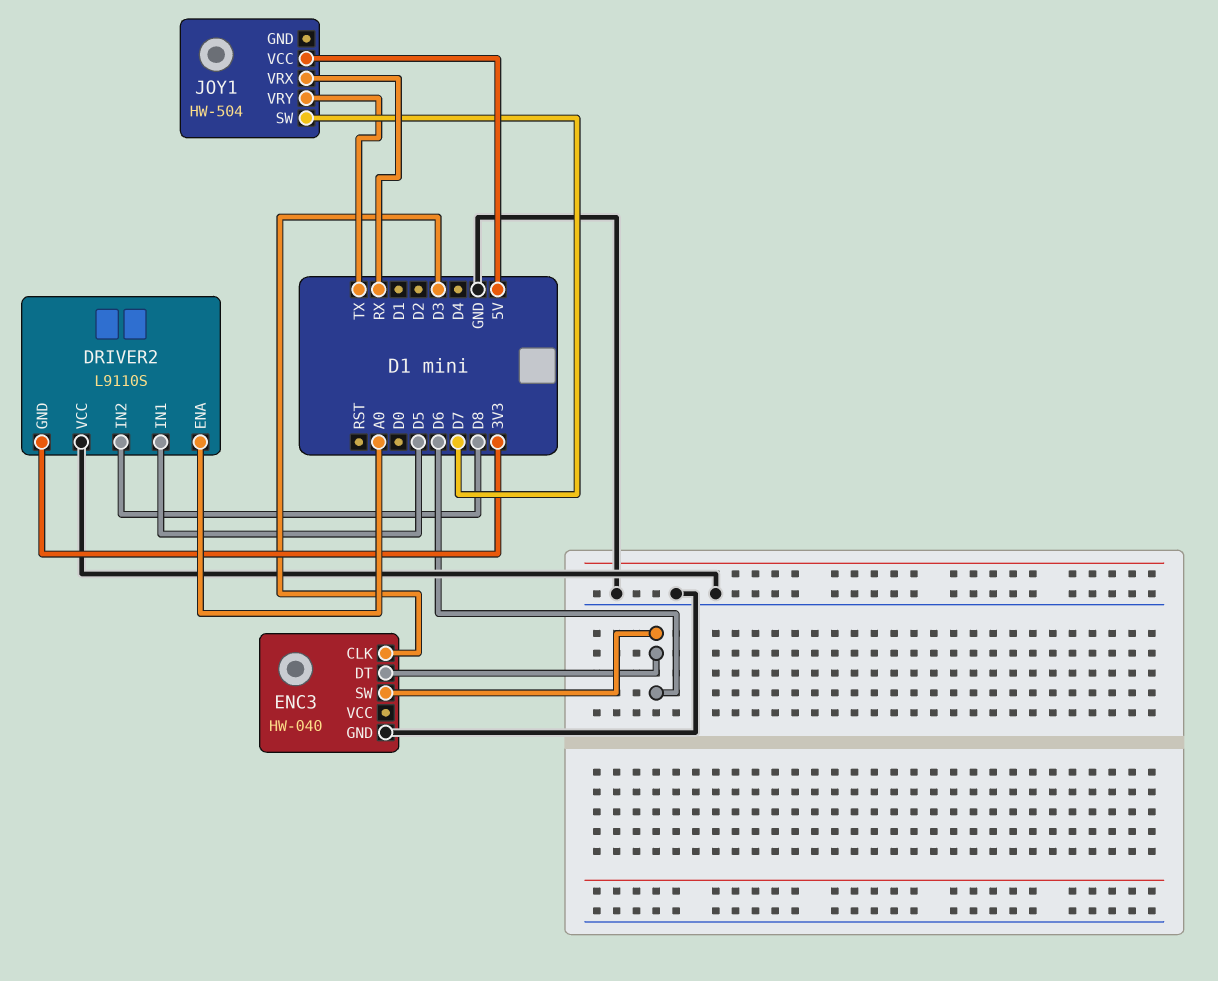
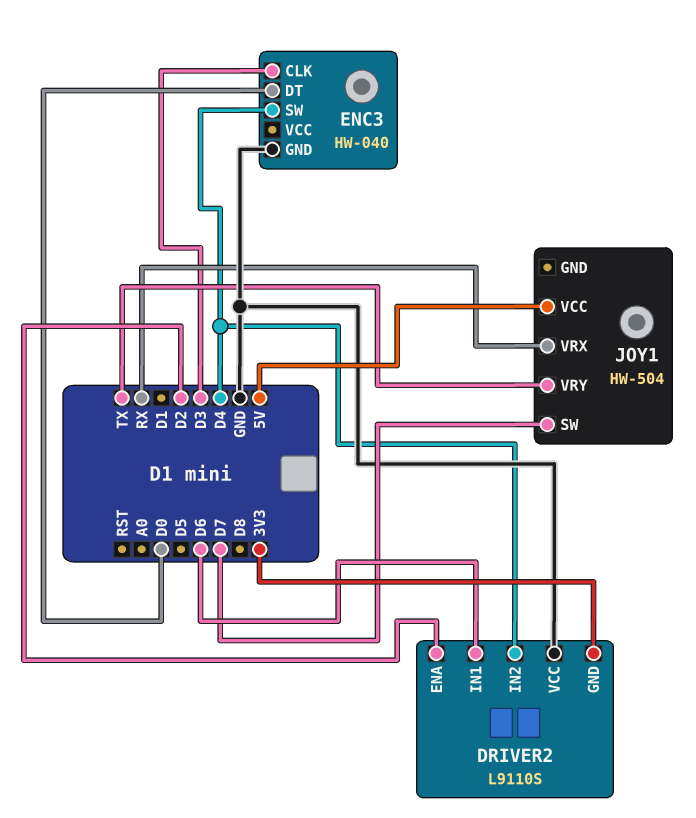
DRIVER2 pin ENA: A0 -> D2
DRIVER2 pin IN1: D5 -> D6
DRIVER2 pin IN2: D8 -> D4
ENC3 pin DT: D6 -> D0
ENC3 pin SW: D6 -> D4

